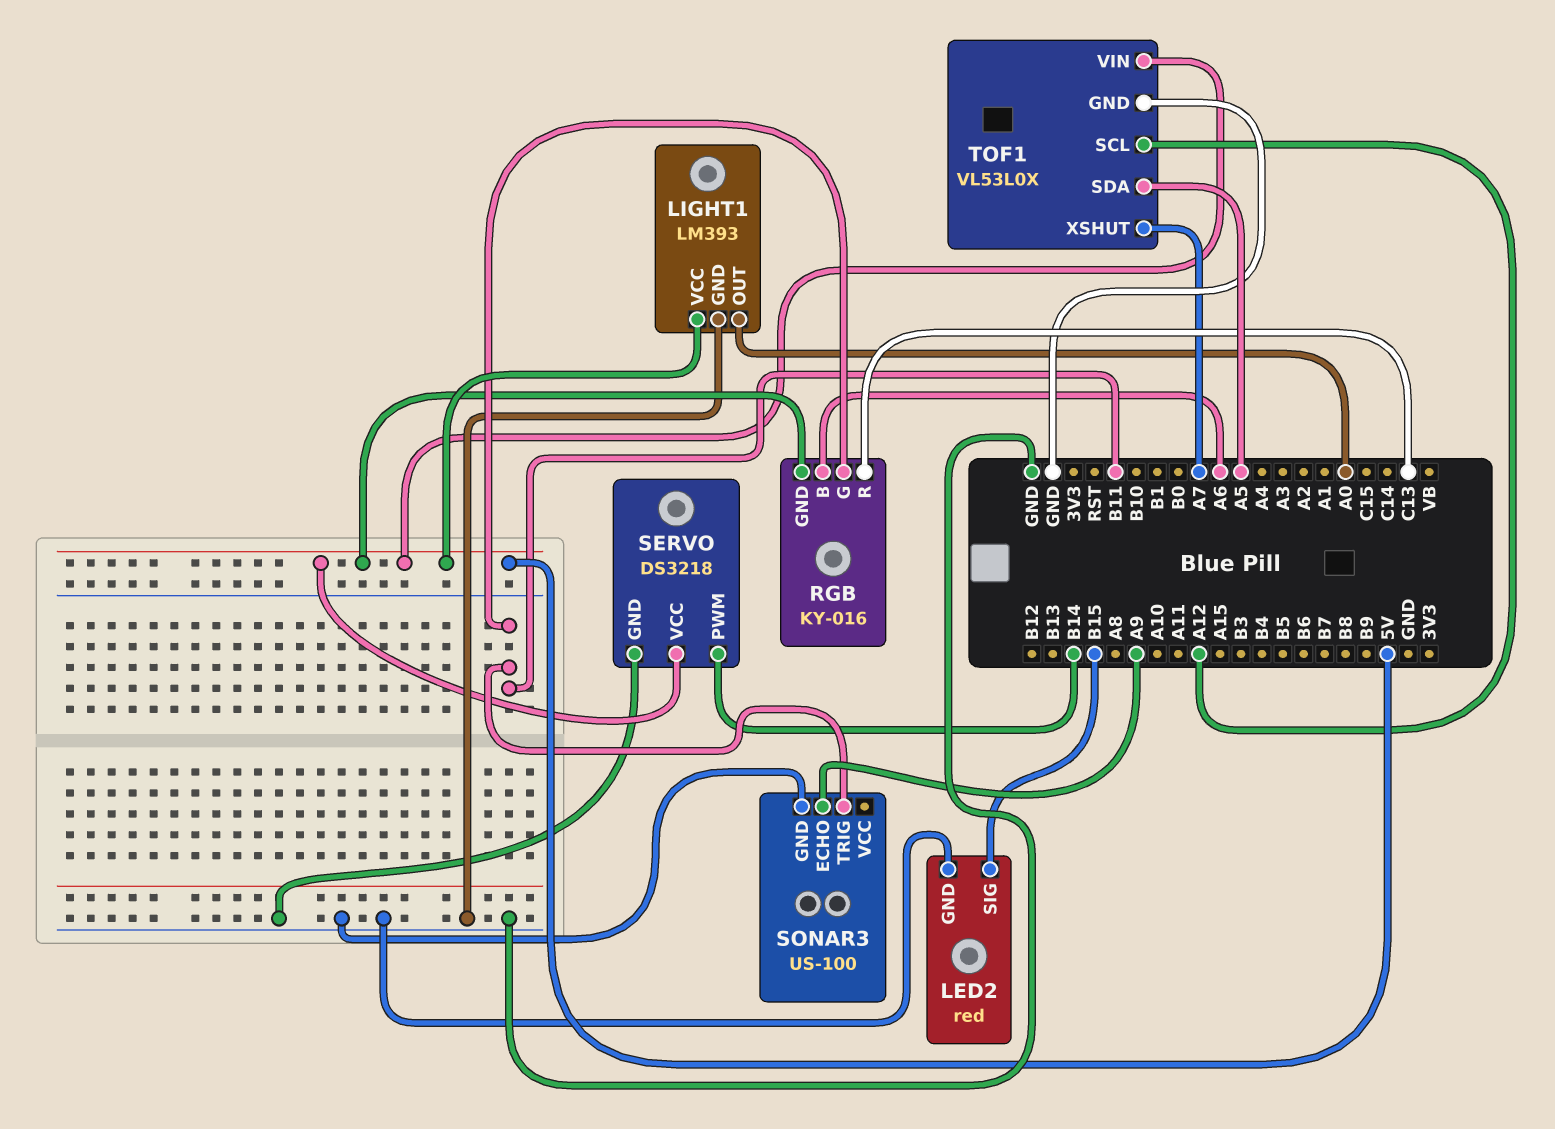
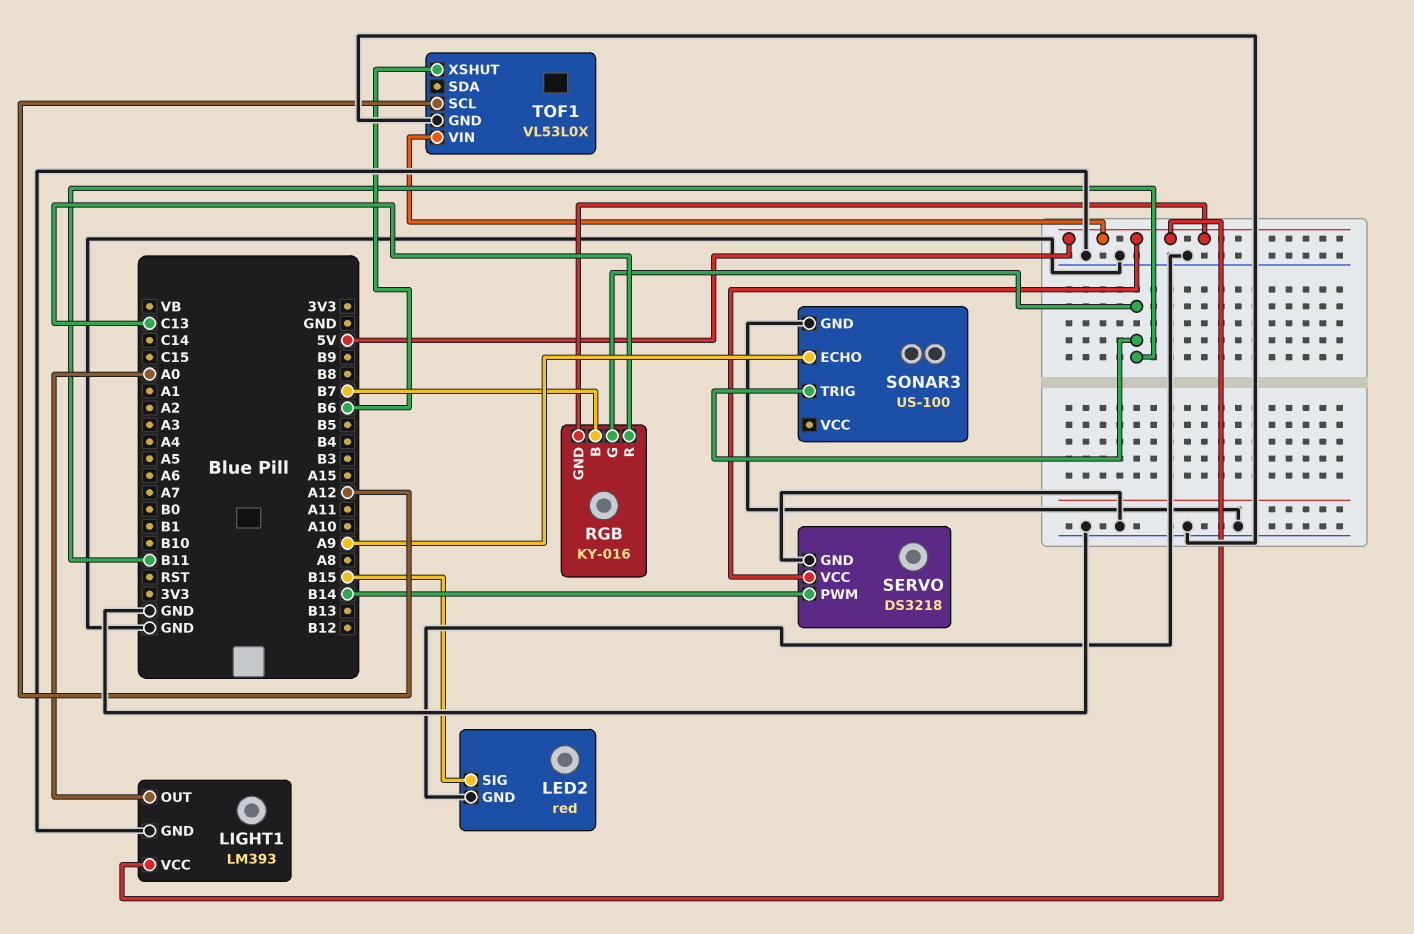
RGB pin B: A6 -> B7
TOF1 pin SDA: A5 -> none
TOF1 pin XSHUT: A7 -> B6

